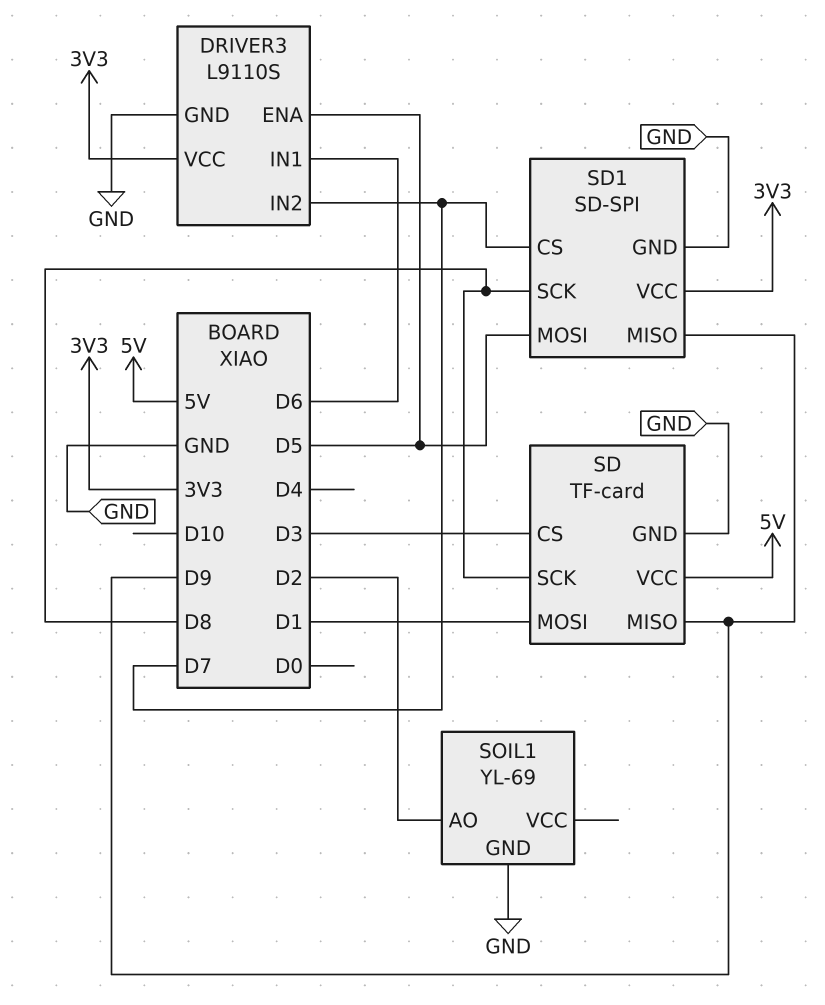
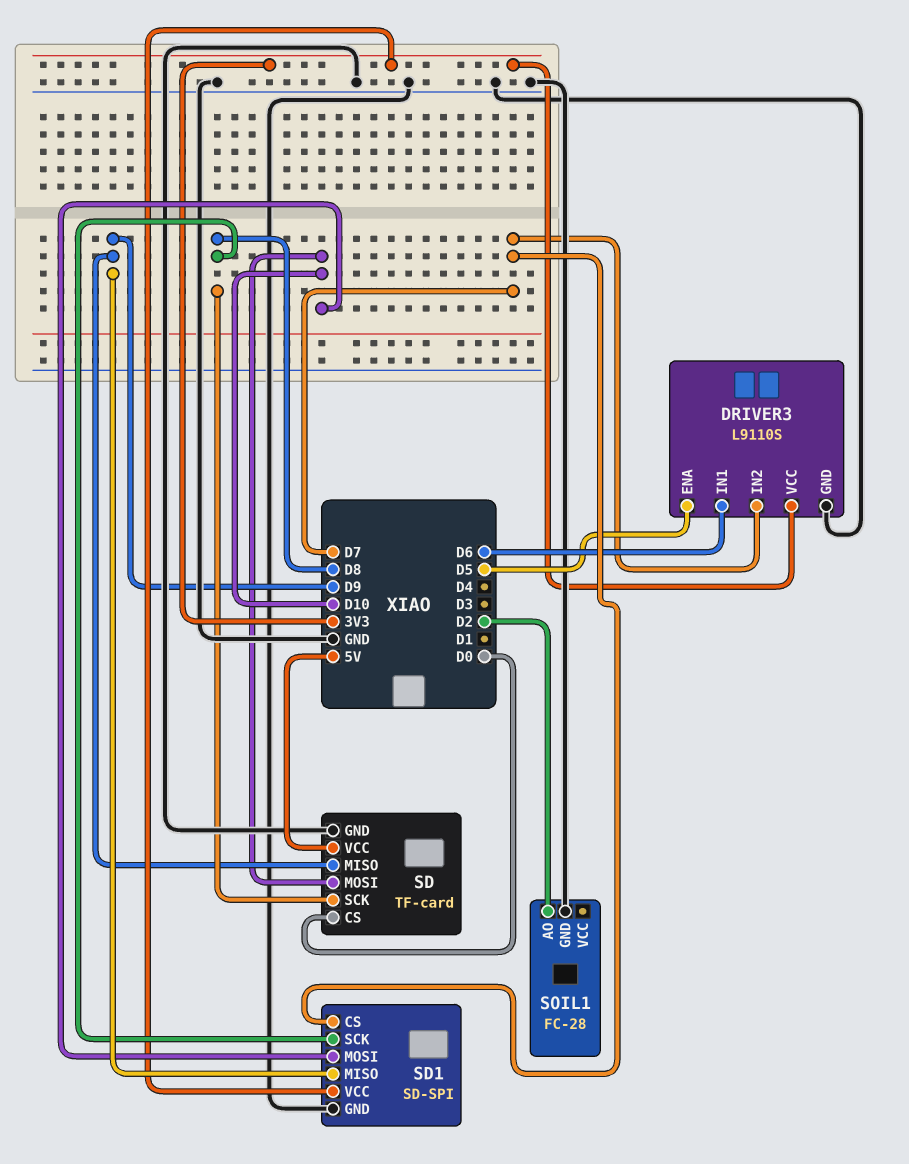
SD pin CS: D3 -> D0
SD pin MOSI: D1 -> D10
SD1 pin MOSI: D5 -> D10
SOIL1: YL-69 -> FC-28

